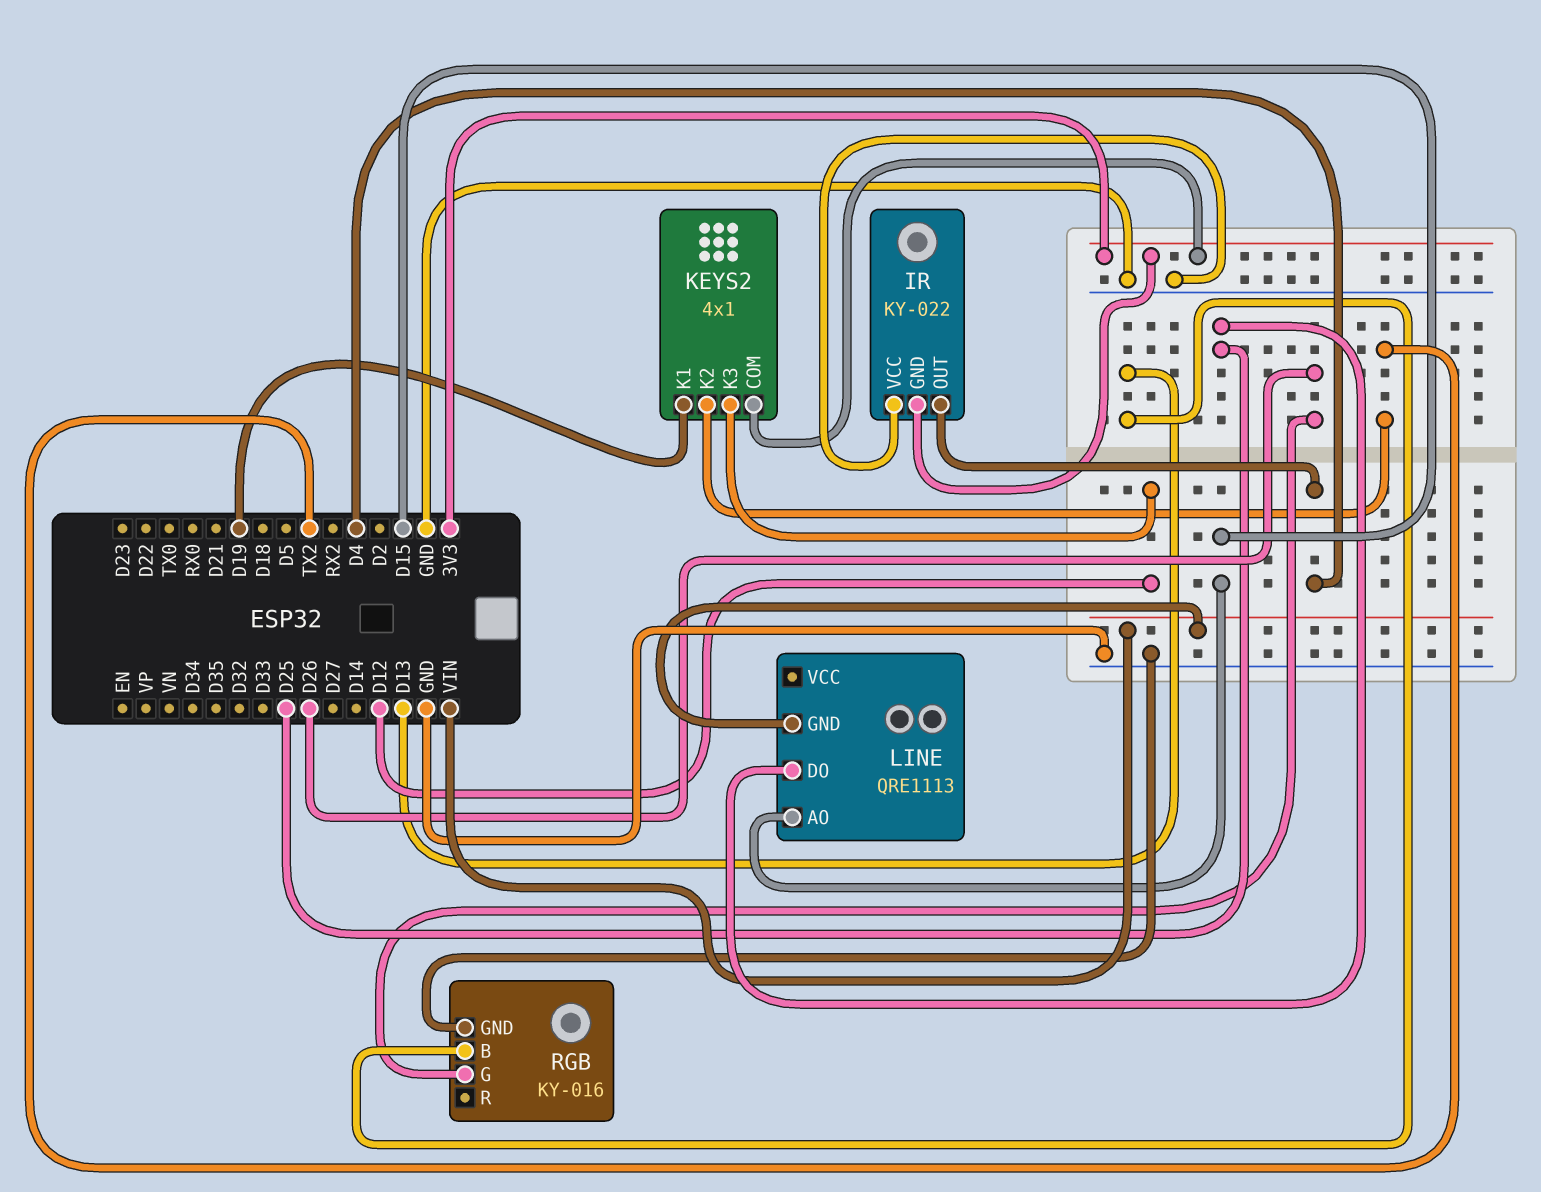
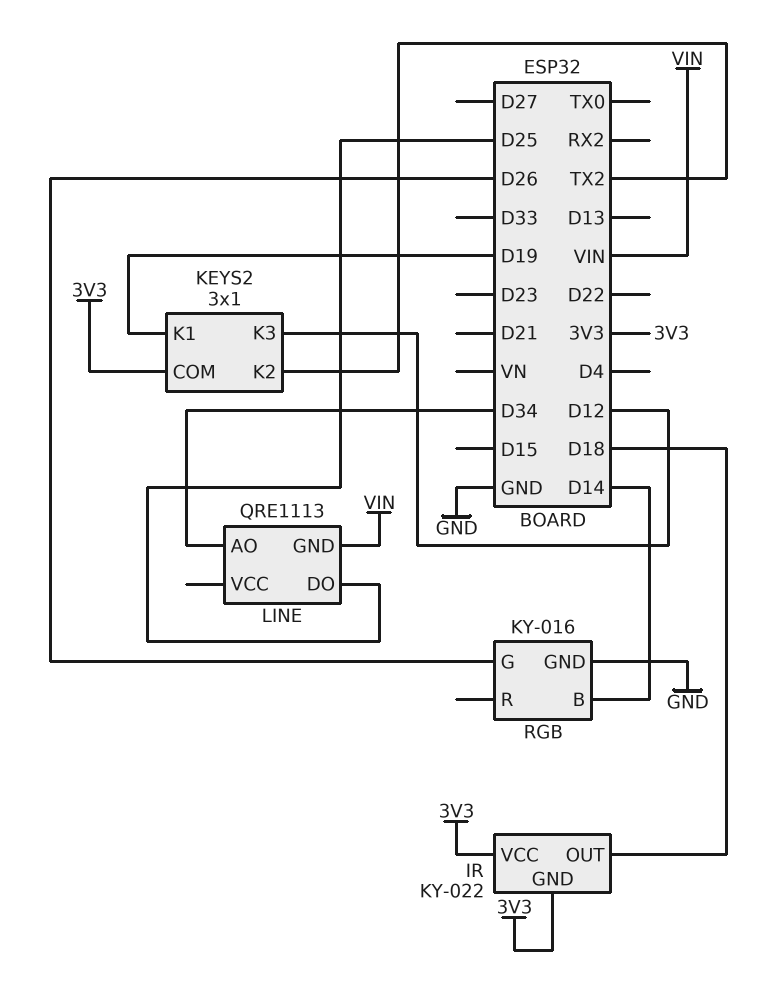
IR pin OUT: D4 -> D18
IR pin VCC: GND -> 3V3
KEYS2: 4x1 -> 3x1
LINE pin AO: D15 -> D34
RGB pin B: D13 -> D14

